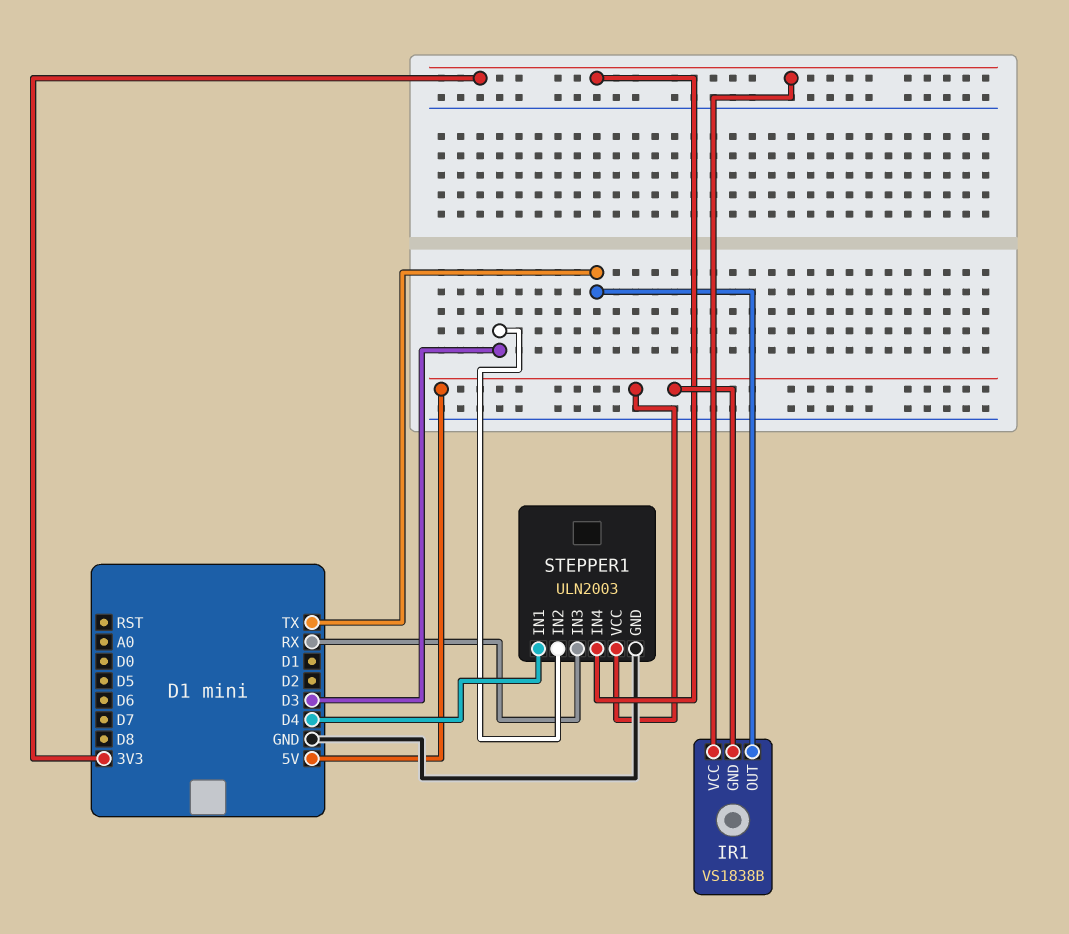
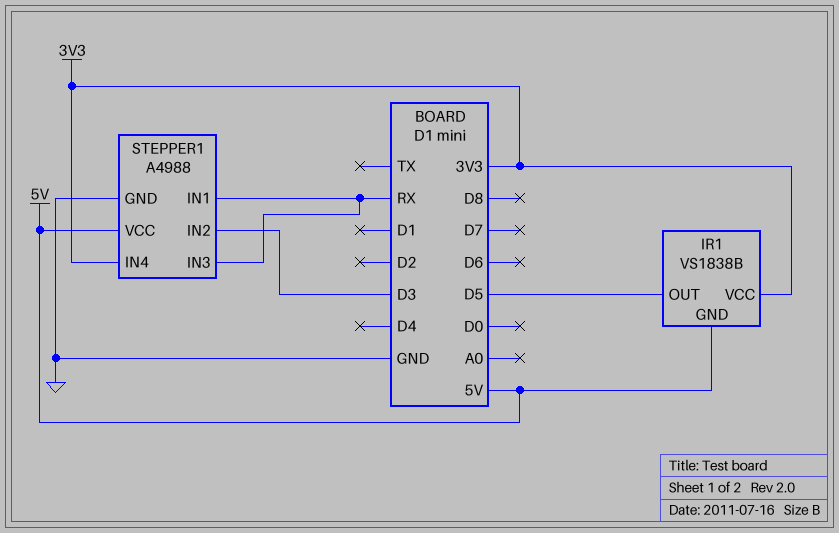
IR1 pin OUT: TX -> D5
STEPPER1: ULN2003 -> A4988
STEPPER1 pin IN1: D4 -> RX

